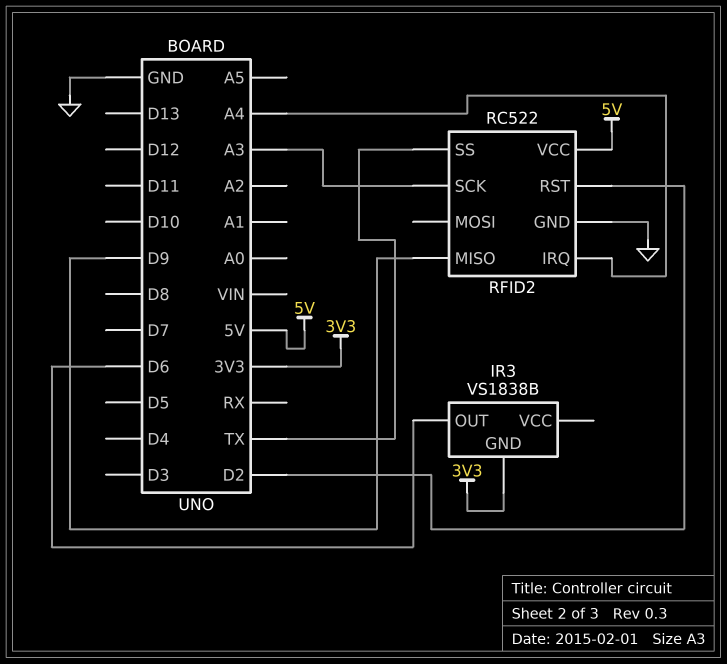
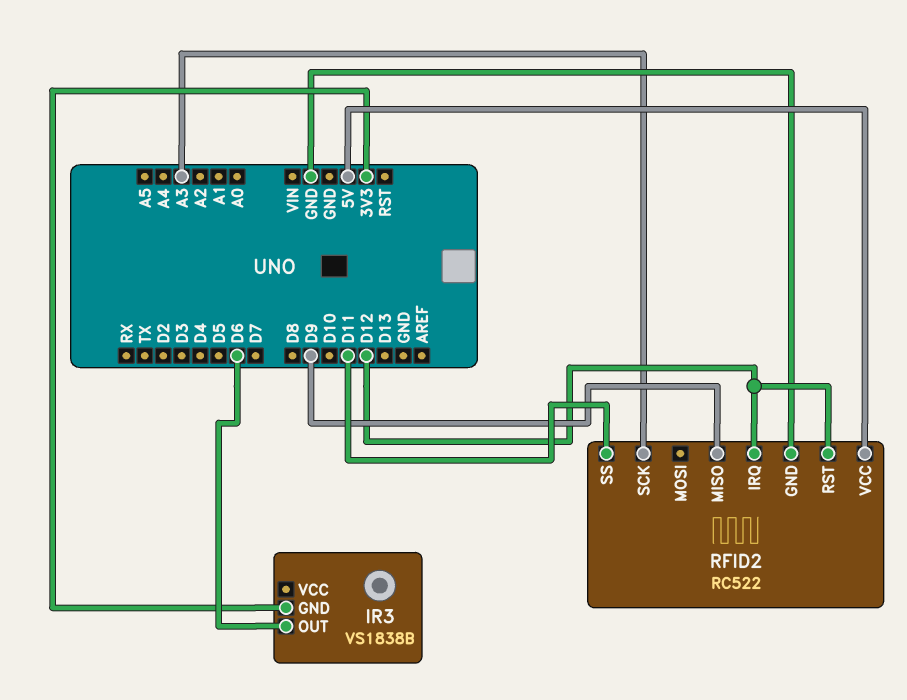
RFID2 pin IRQ: A4 -> D12
RFID2 pin RST: D2 -> D12
RFID2 pin SS: TX -> D11

